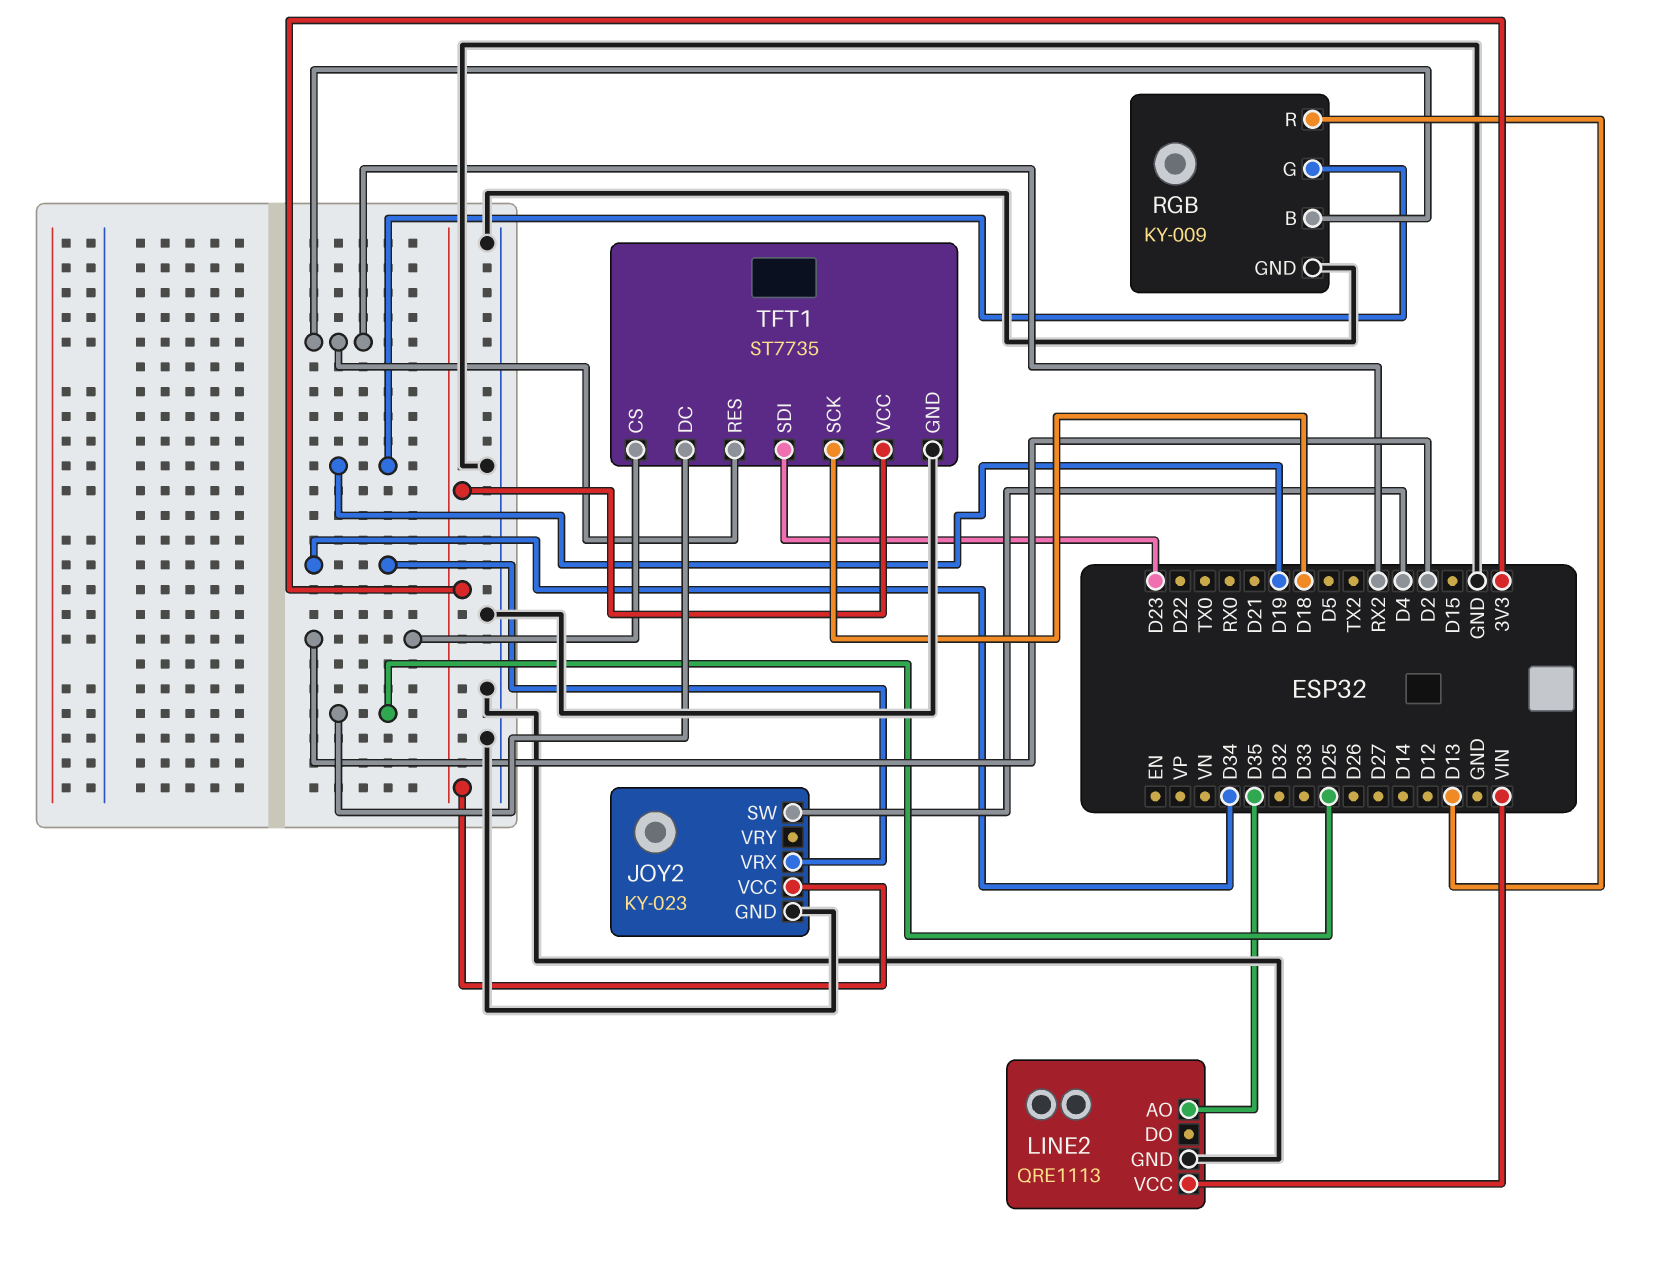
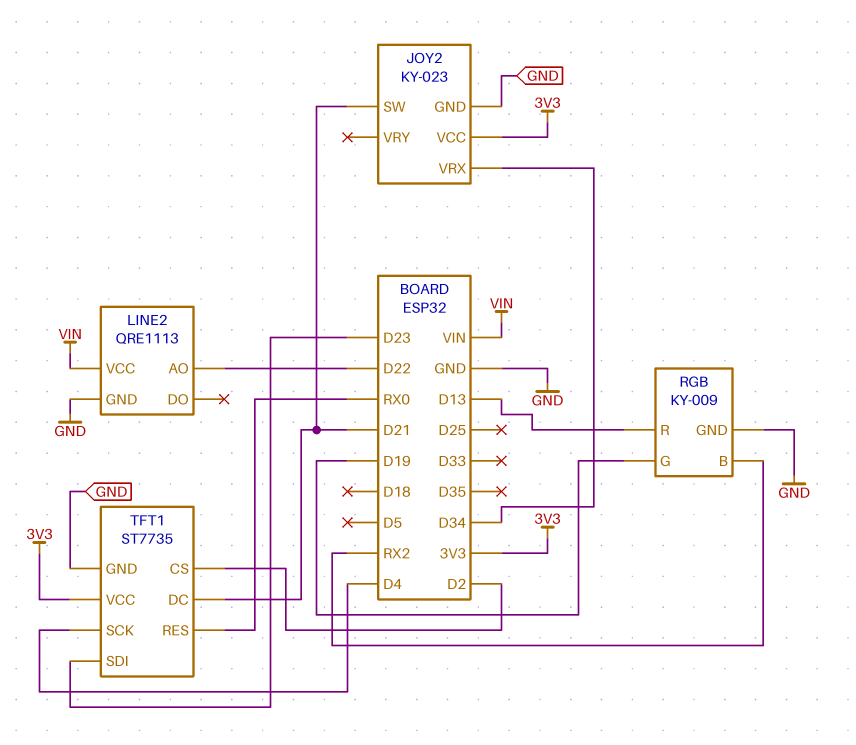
JOY2 pin SW: D4 -> D21
LINE2 pin AO: D35 -> D22
TFT1 pin DC: D25 -> D21
TFT1 pin RES: RX2 -> RX0
TFT1 pin SCK: D18 -> D4

